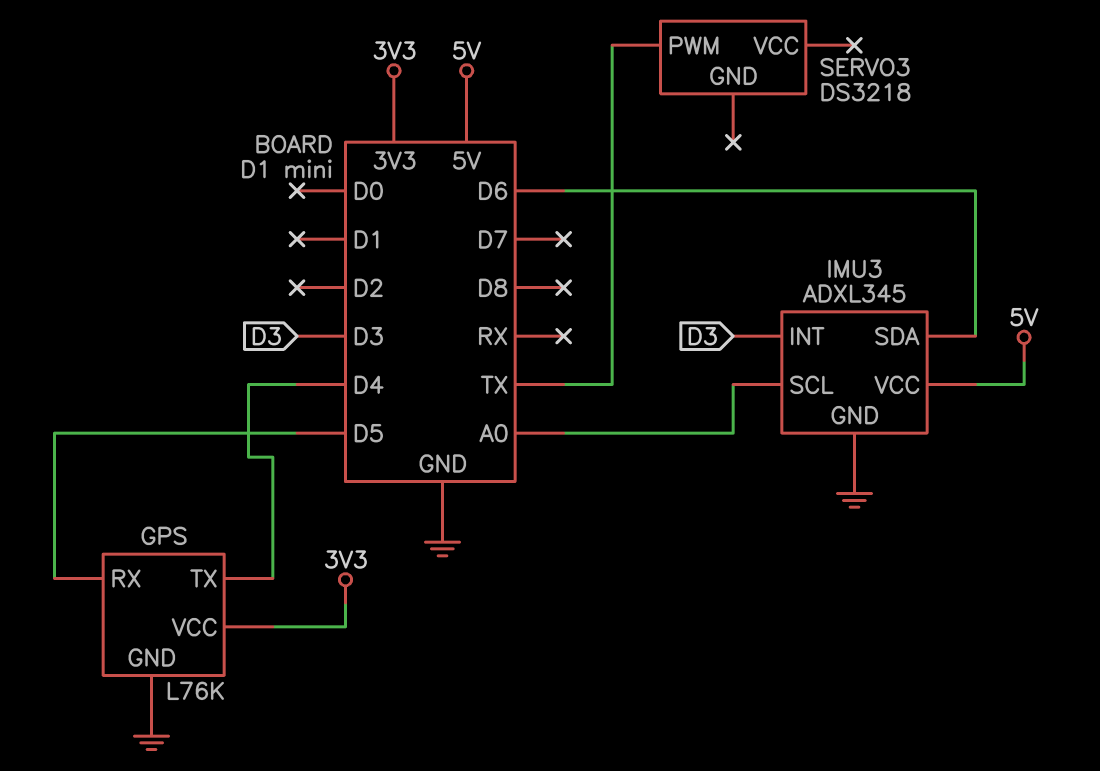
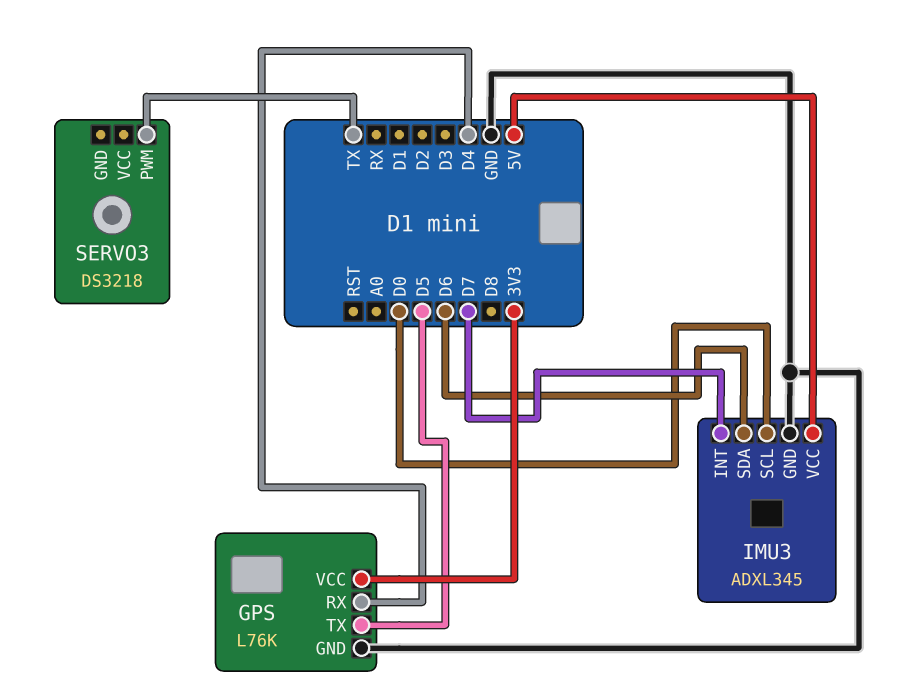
GPS pin RX: D5 -> D4
GPS pin TX: D4 -> D5
IMU3 pin INT: D3 -> D7
IMU3 pin SCL: A0 -> D0

